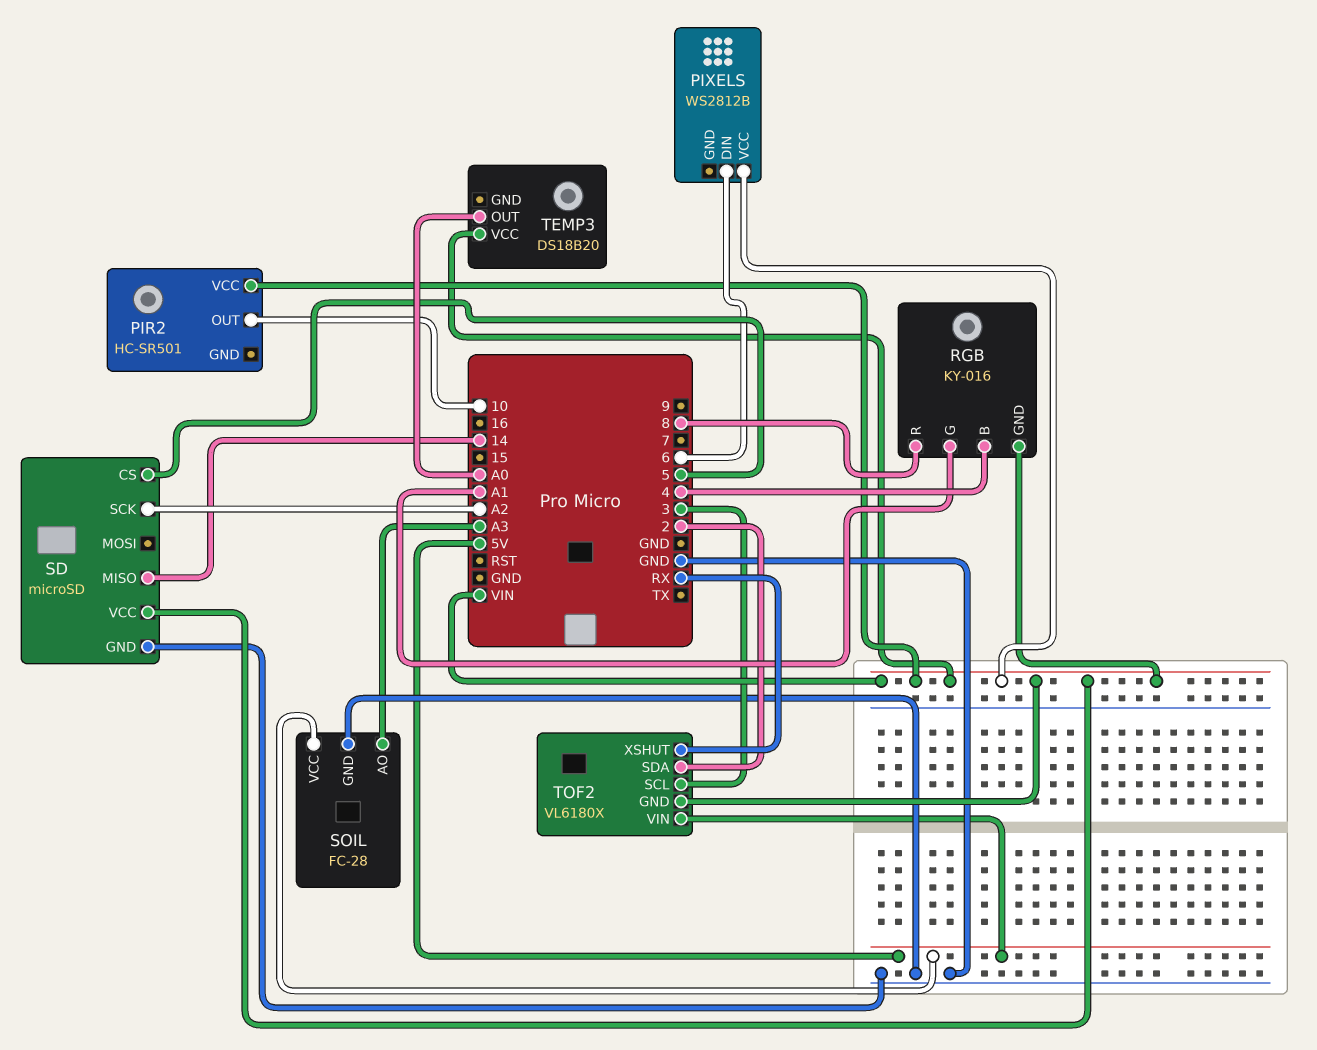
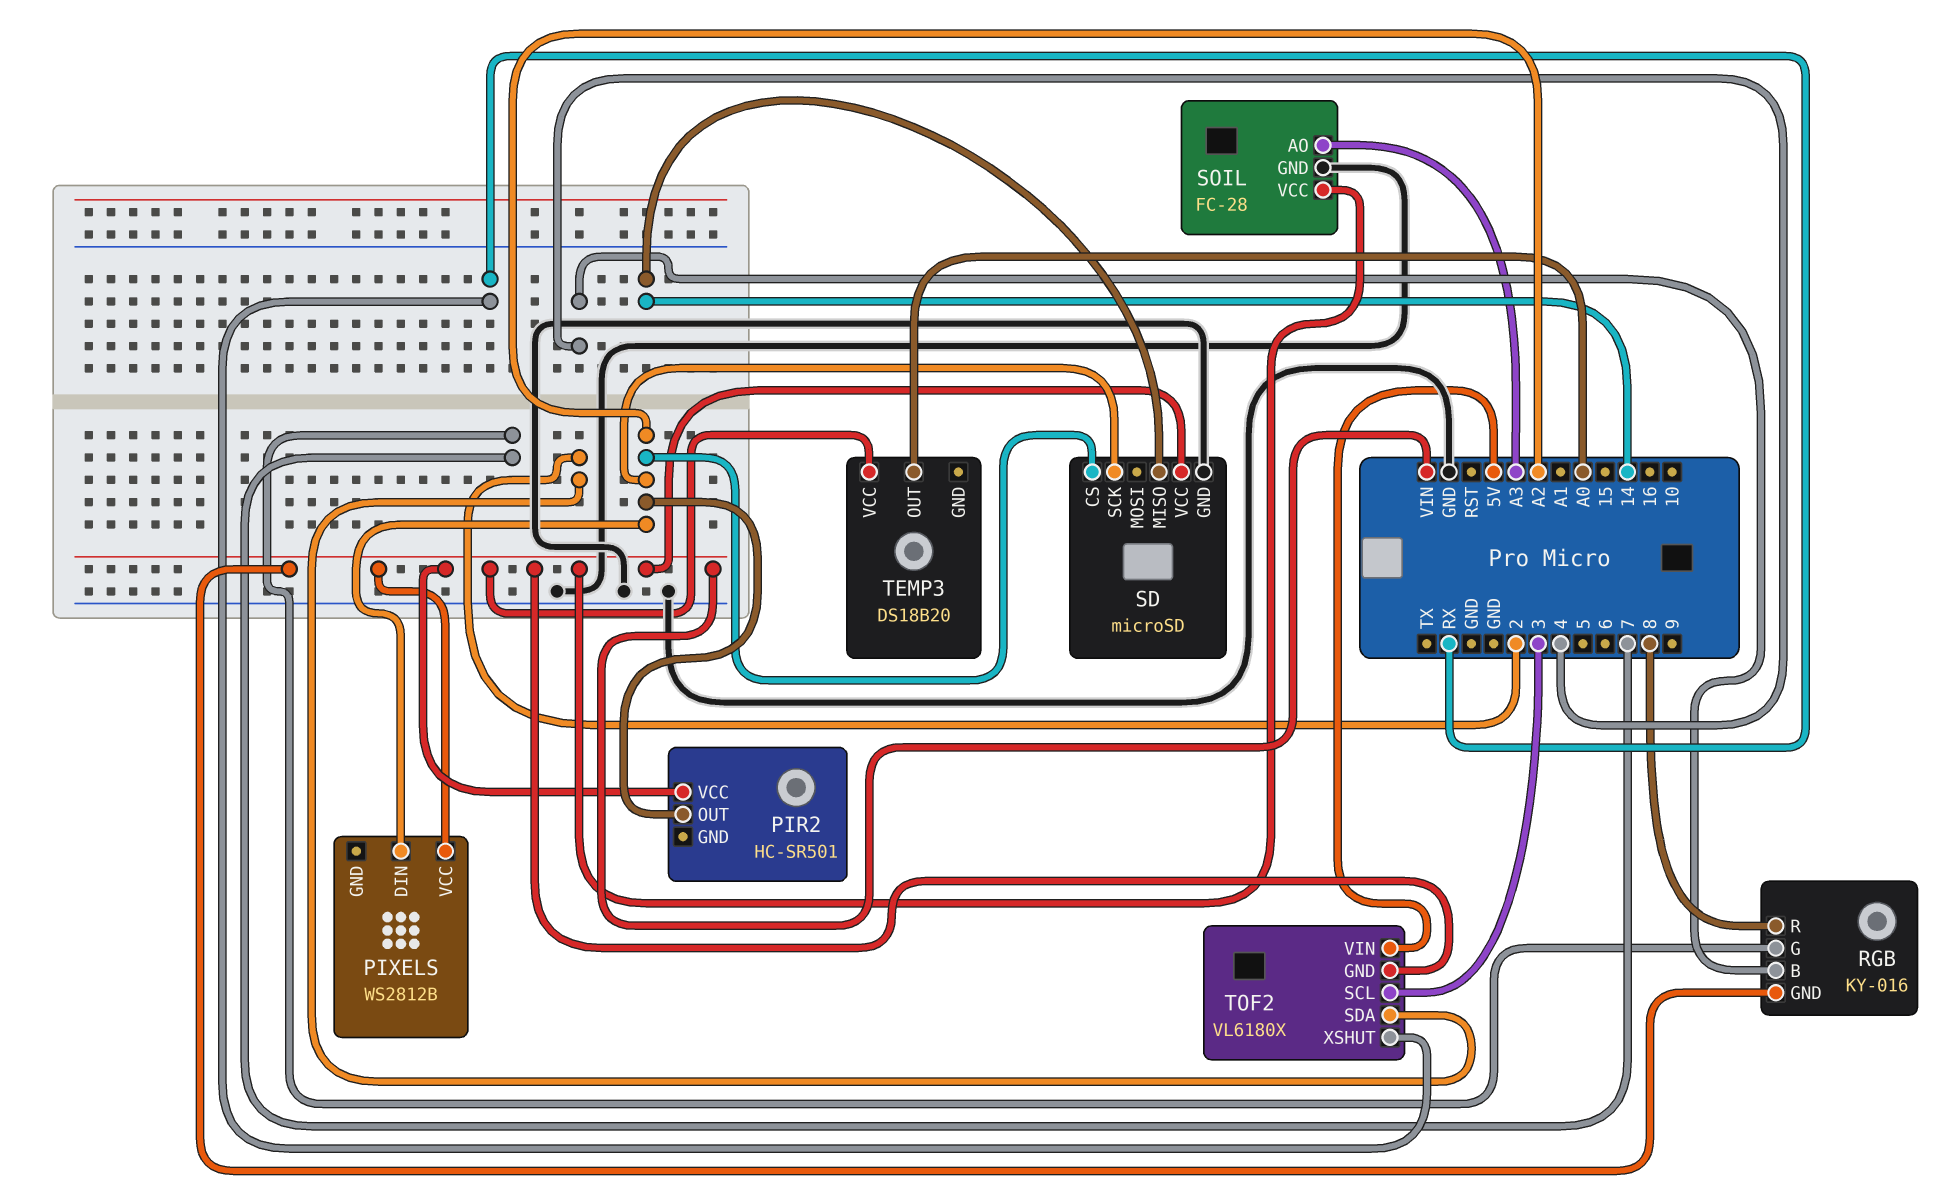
PIR2 pin OUT: 10 -> A2
PIXELS pin DIN: 6 -> A2
RGB pin G: A1 -> 7
SD pin CS: 5 -> A2
SOIL pin VCC: 5V -> VIN

